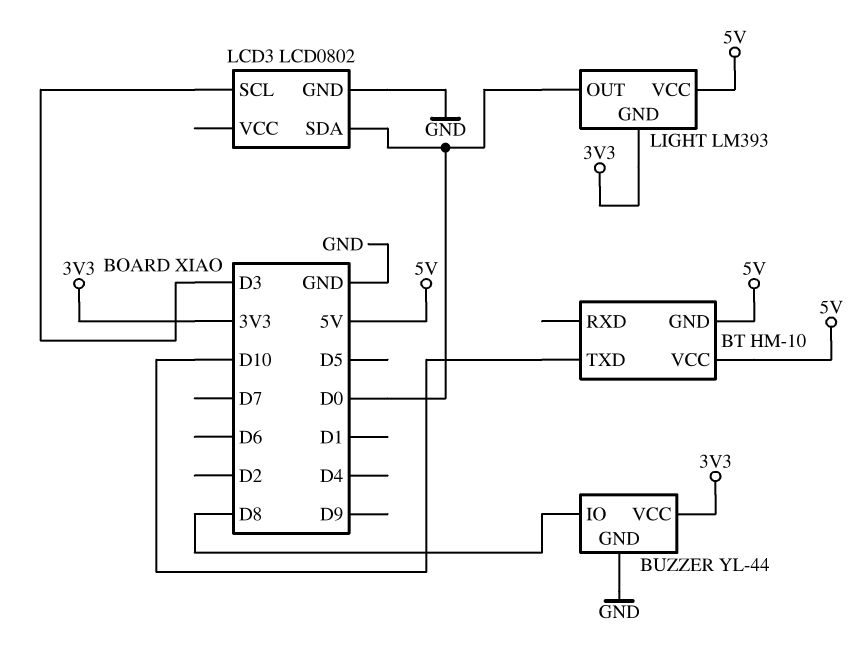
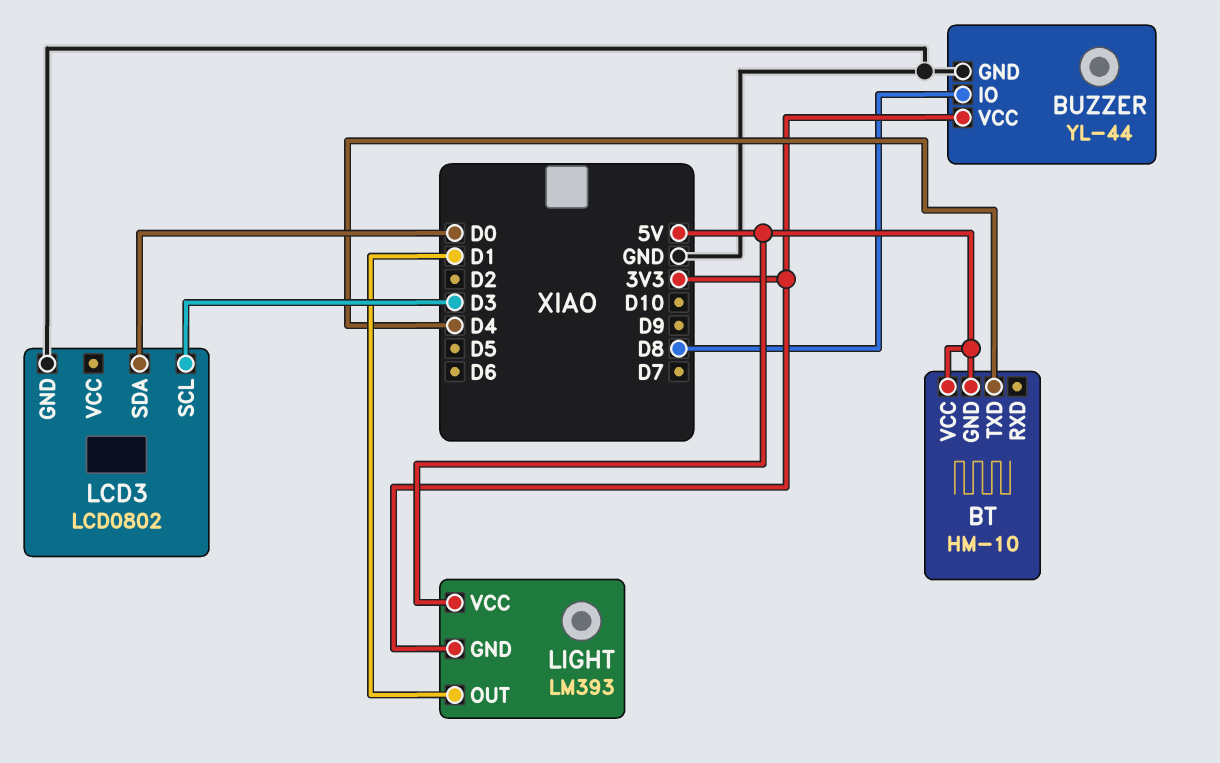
BT pin TXD: D10 -> D4
LIGHT pin OUT: D0 -> D1

